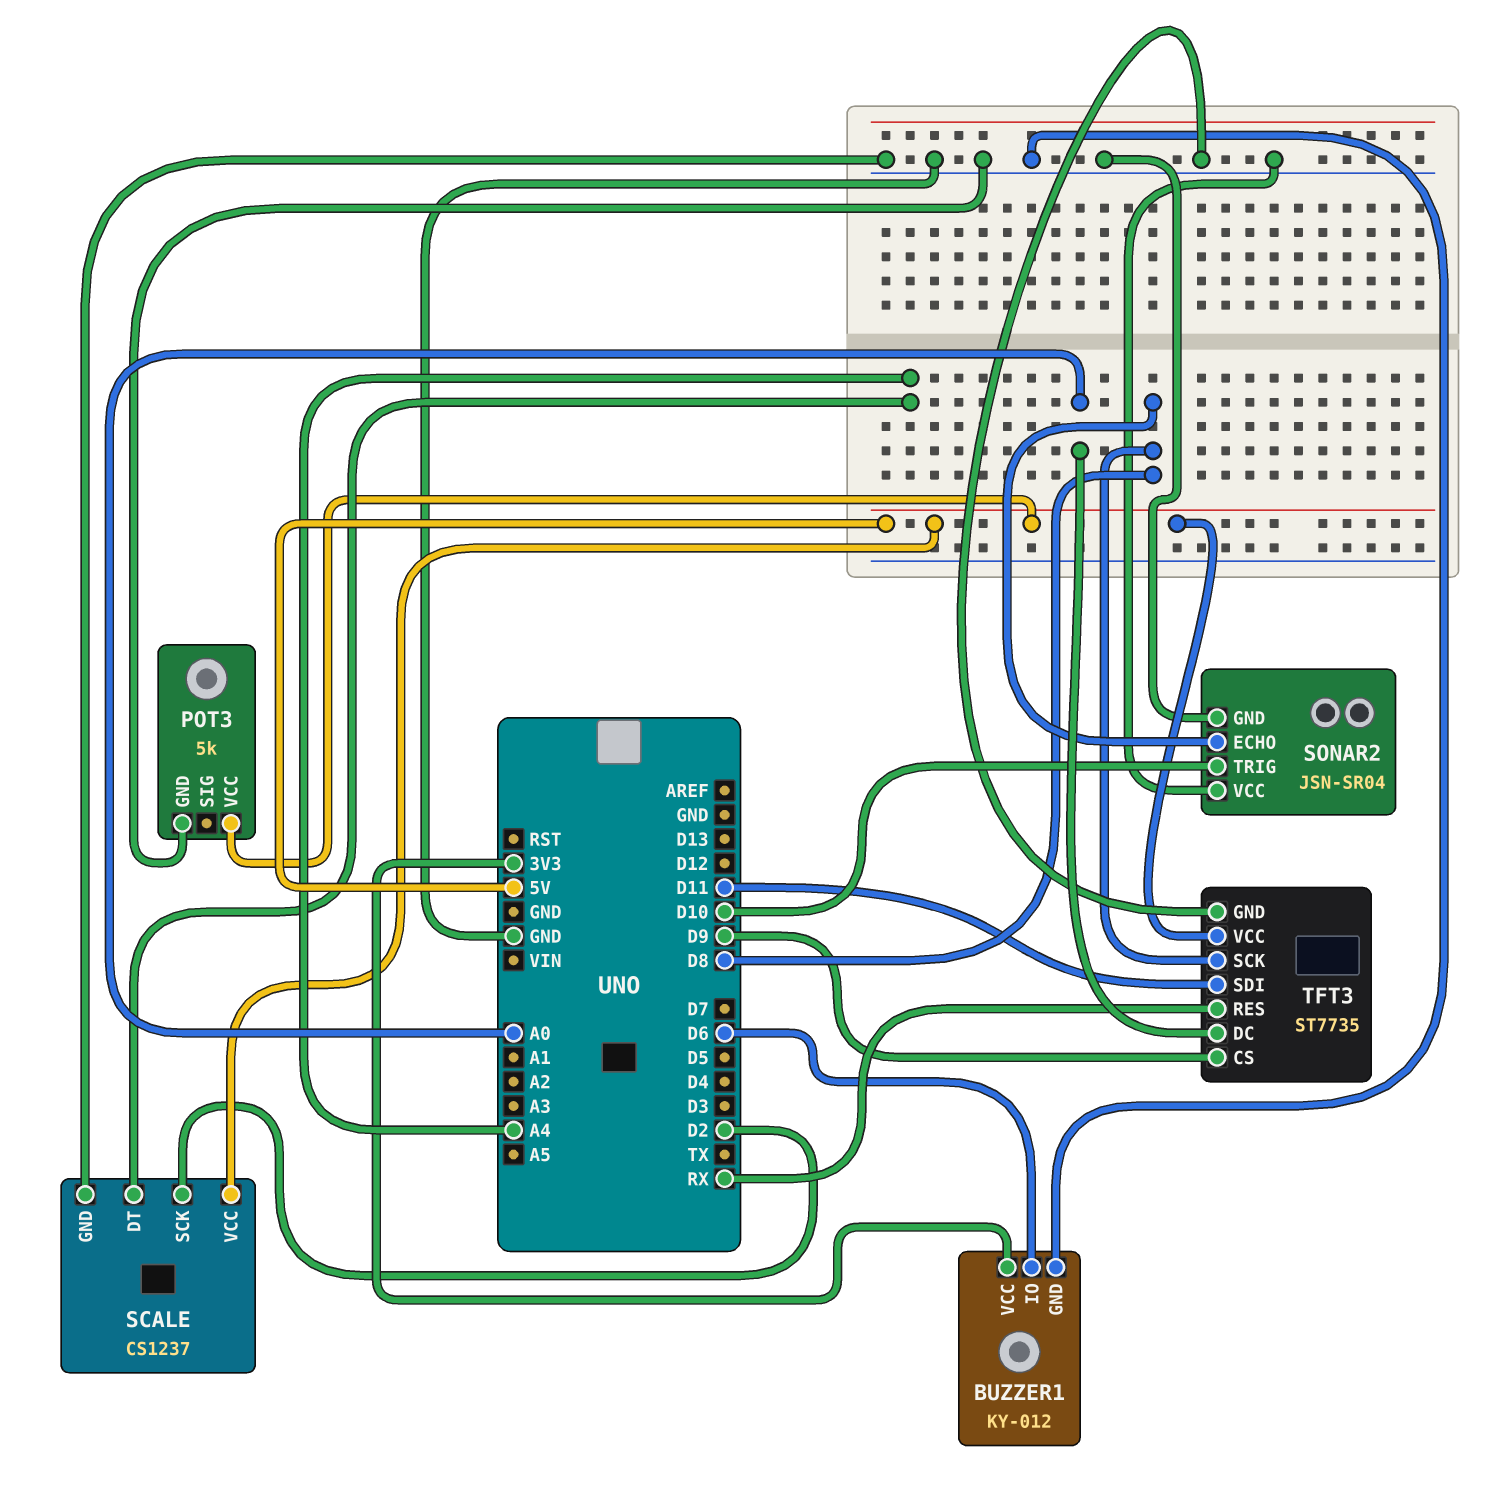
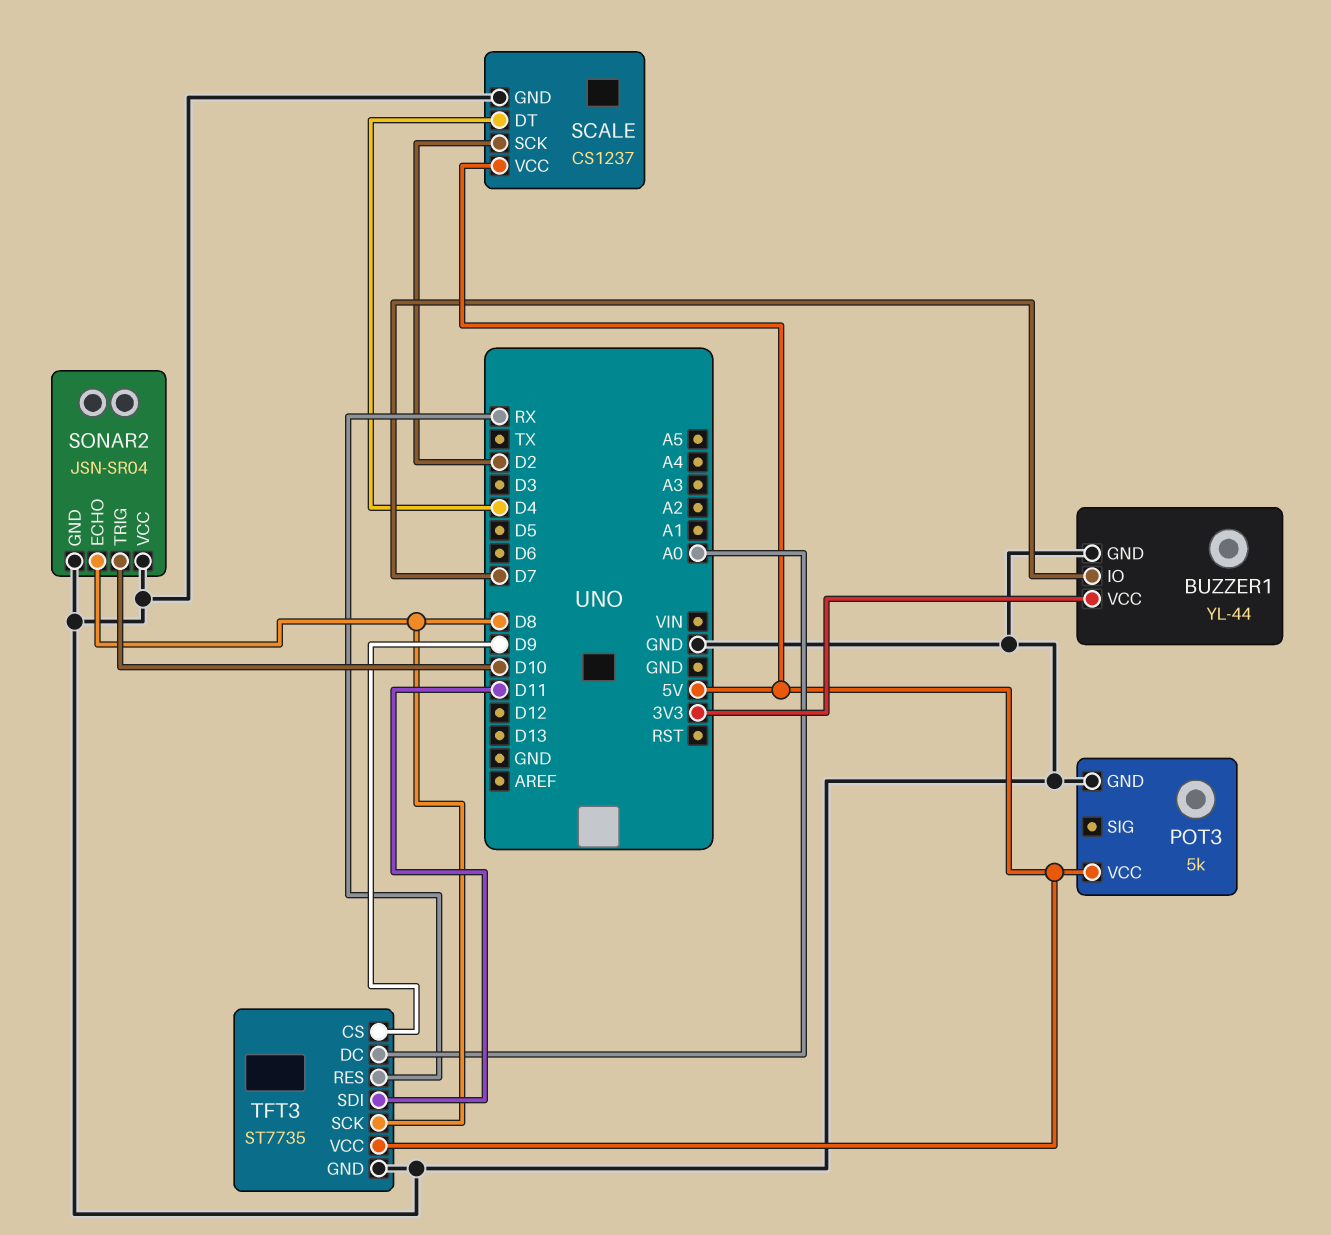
BUZZER1: KY-012 -> YL-44
BUZZER1 pin IO: D6 -> D7
SCALE pin DT: A4 -> D4

